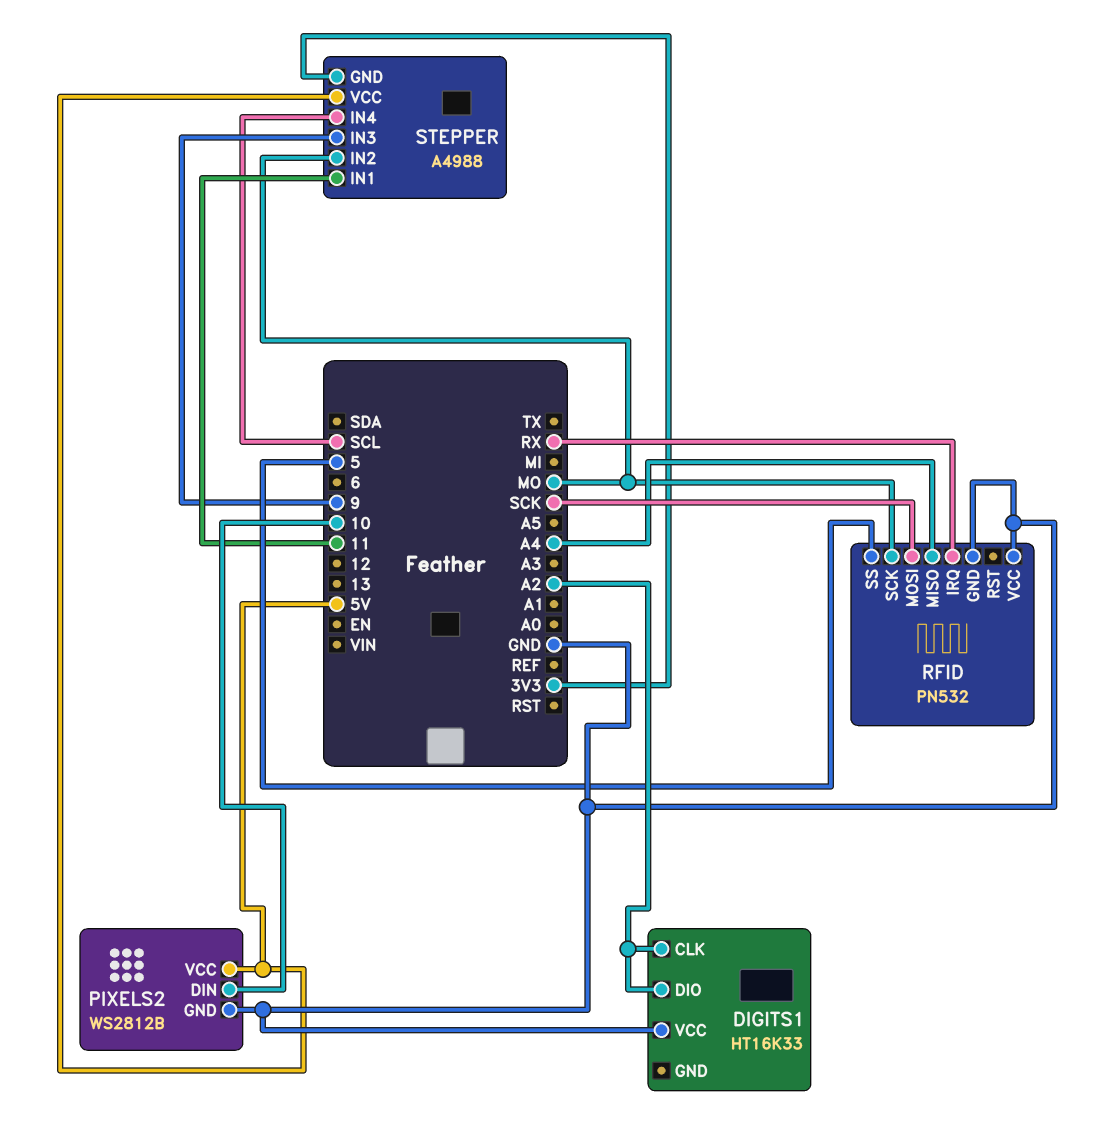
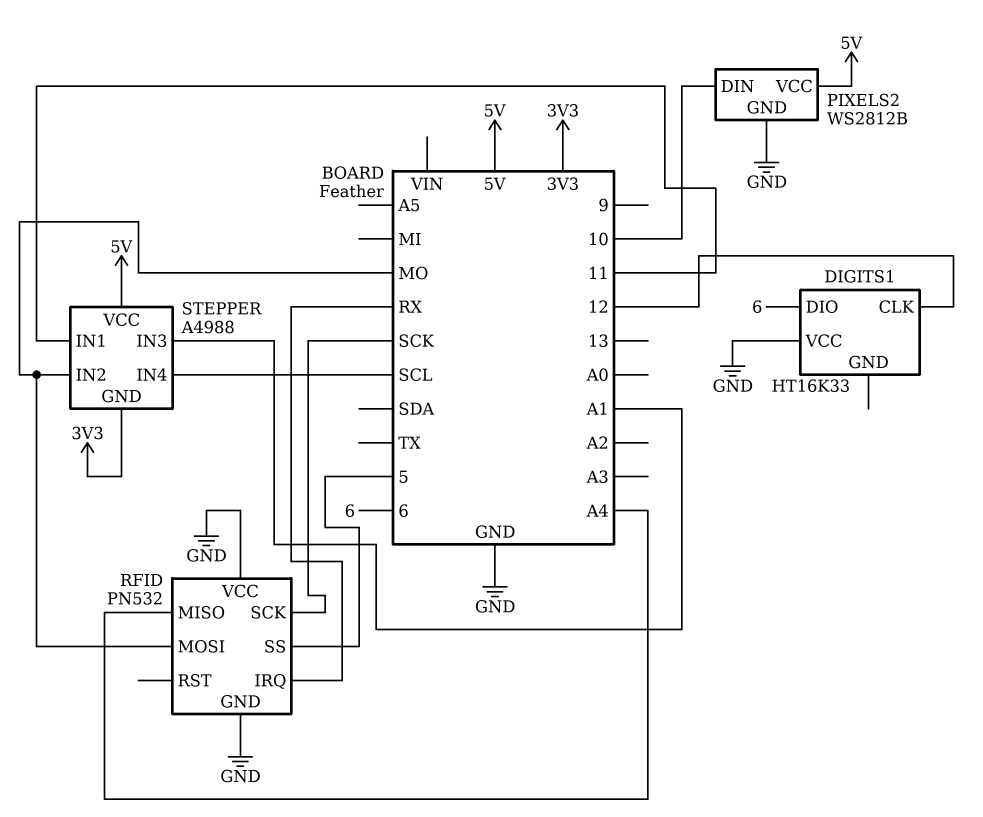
DIGITS1 pin CLK: A2 -> 12
DIGITS1 pin DIO: A2 -> 6
RFID pin MOSI: SCK -> MO
RFID pin SCK: MO -> SCK
STEPPER pin IN3: 9 -> A1

